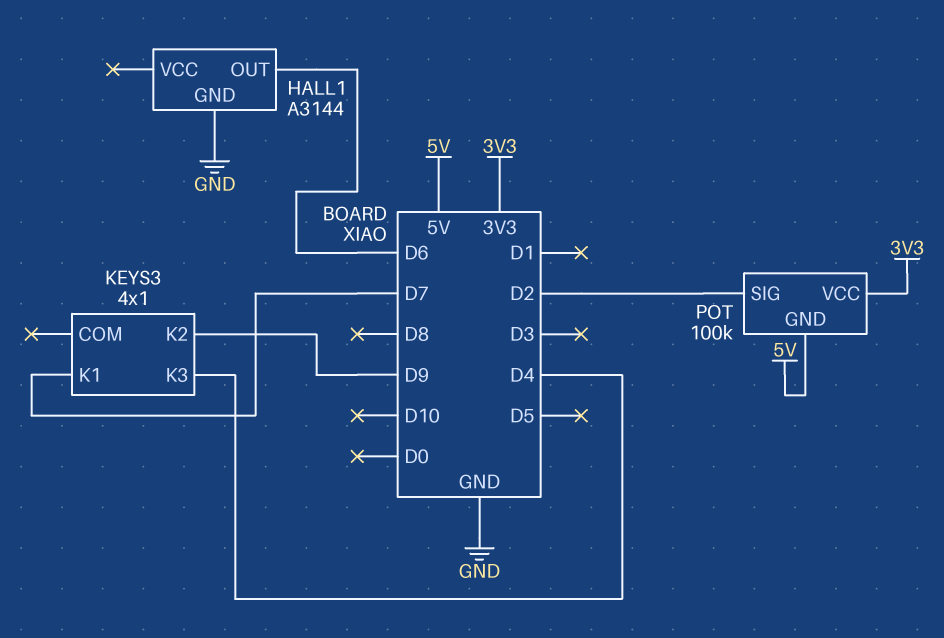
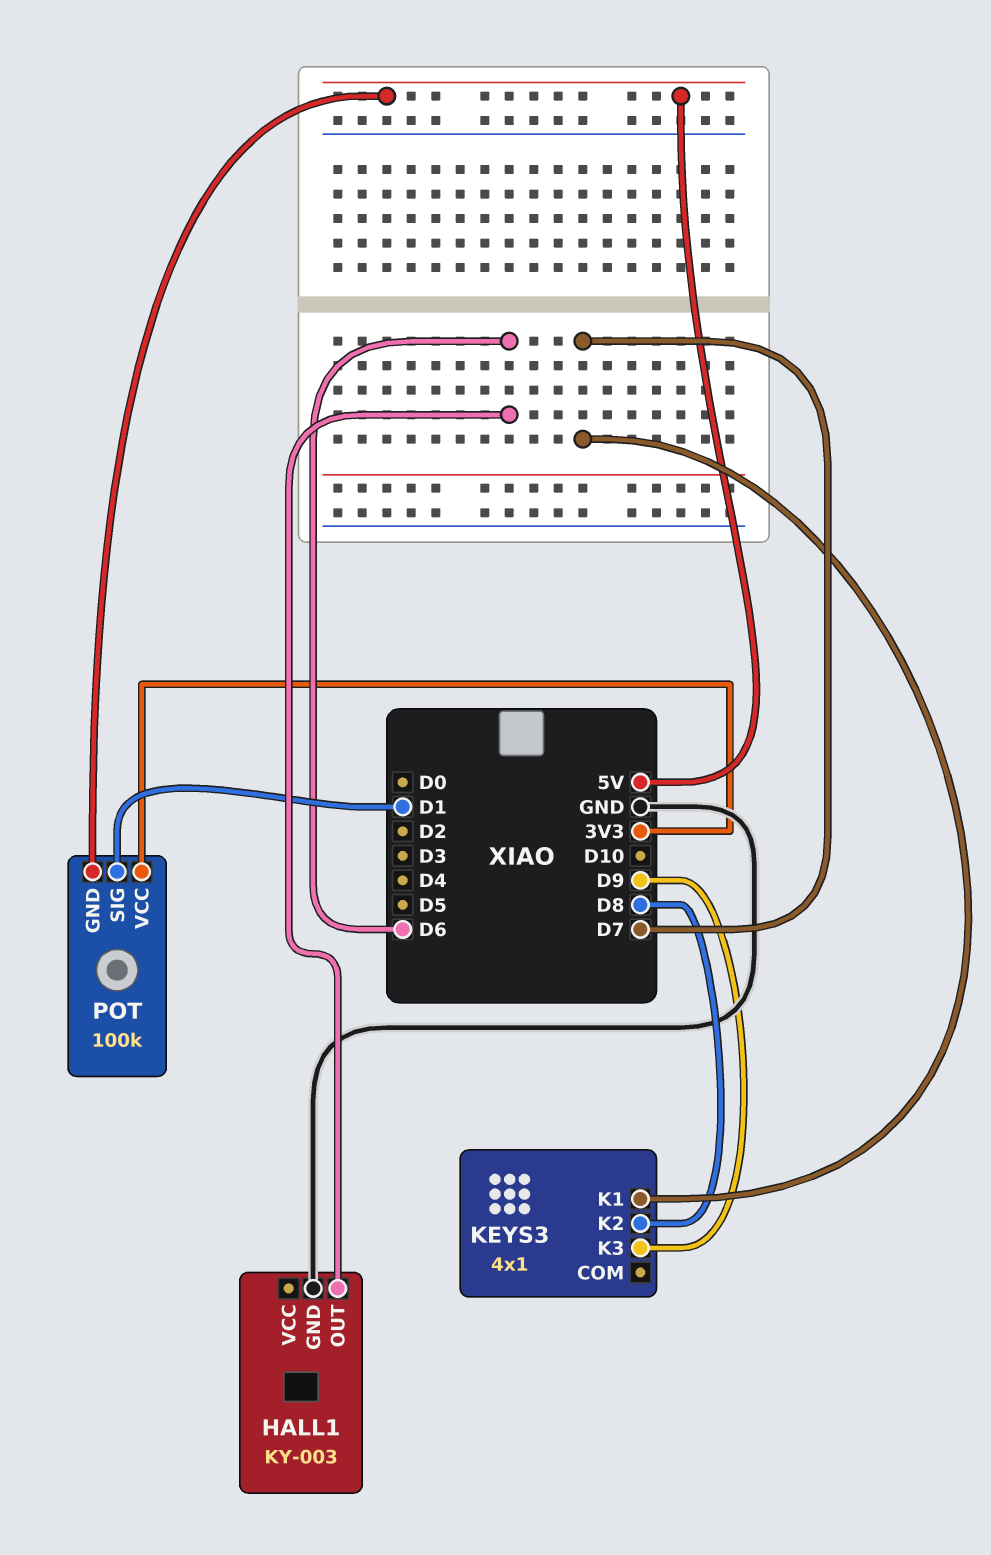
HALL1: A3144 -> KY-003
KEYS3 pin K2: D9 -> D8
KEYS3 pin K3: D4 -> D9
POT pin SIG: D2 -> D1

